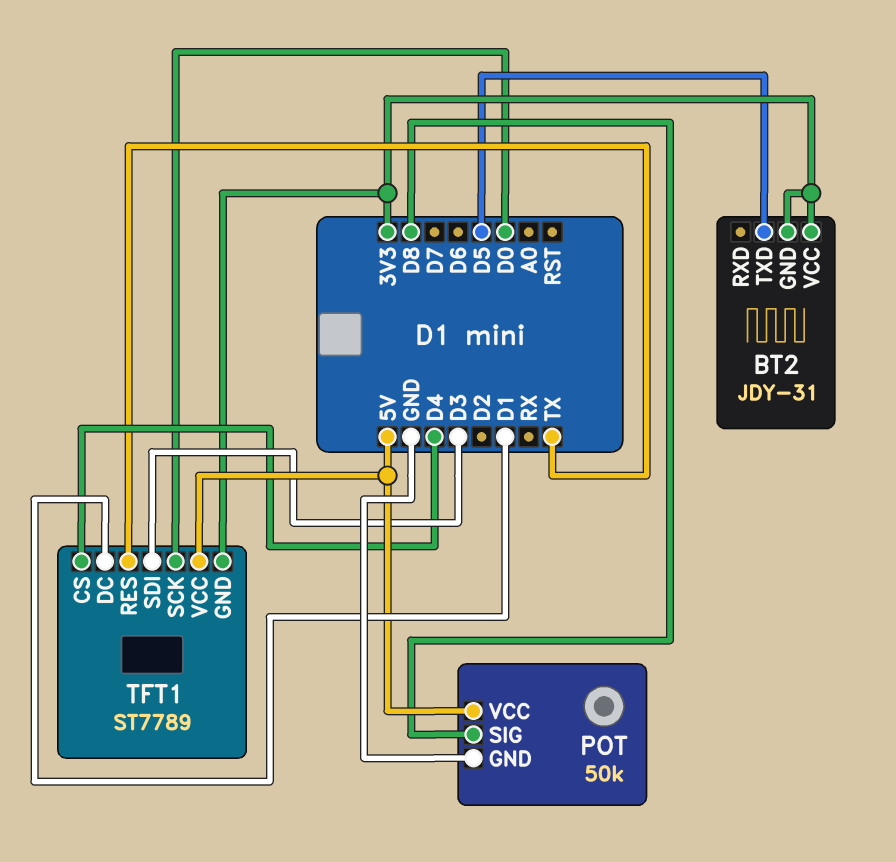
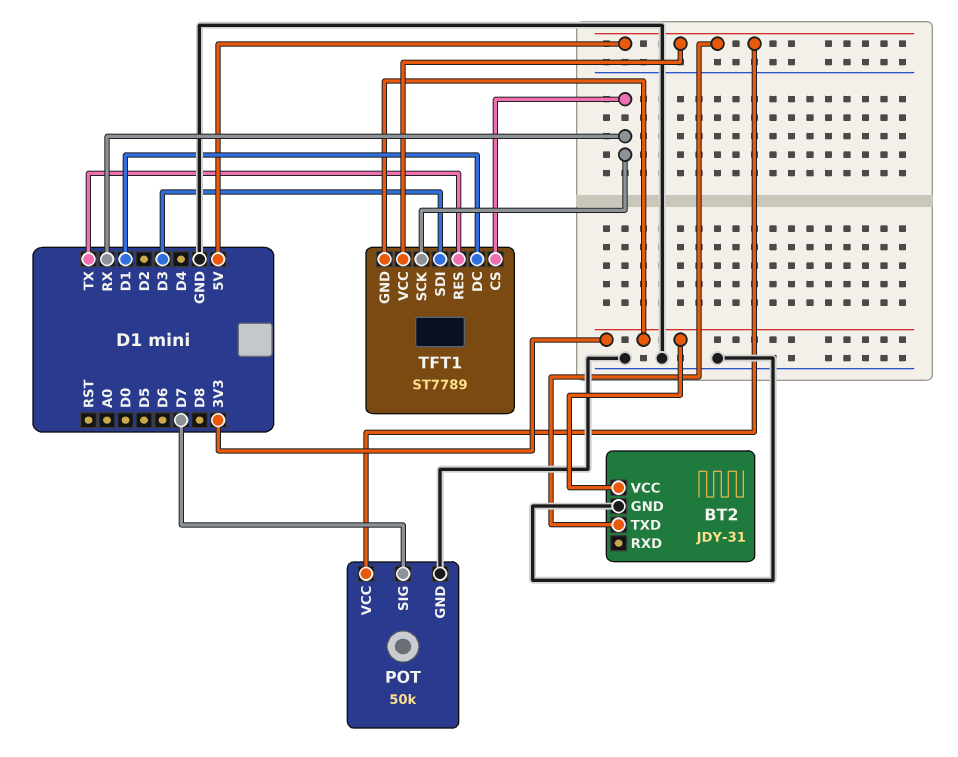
BT2 pin GND: 3V3 -> GND
BT2 pin TXD: D5 -> 5V
POT pin SIG: D8 -> D7
TFT1 pin CS: D4 -> RX
TFT1 pin SCK: D0 -> RX

